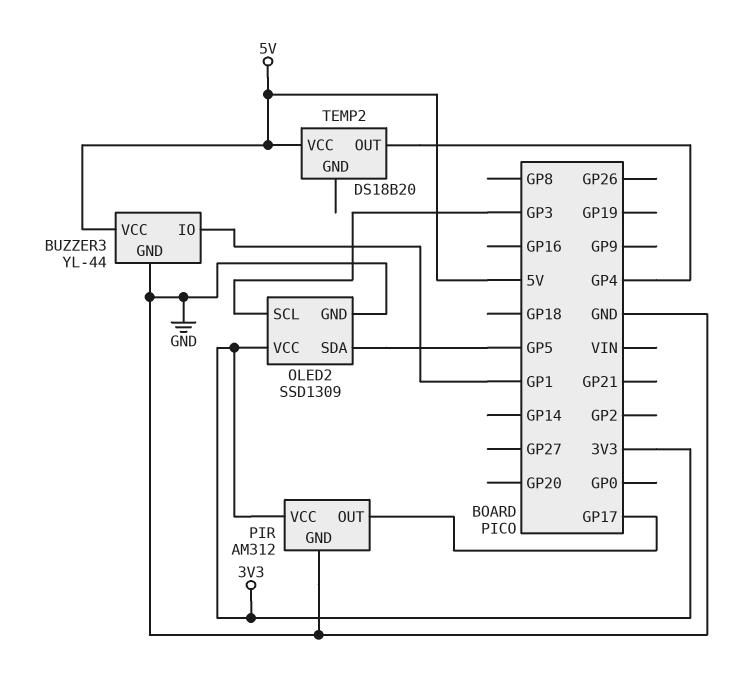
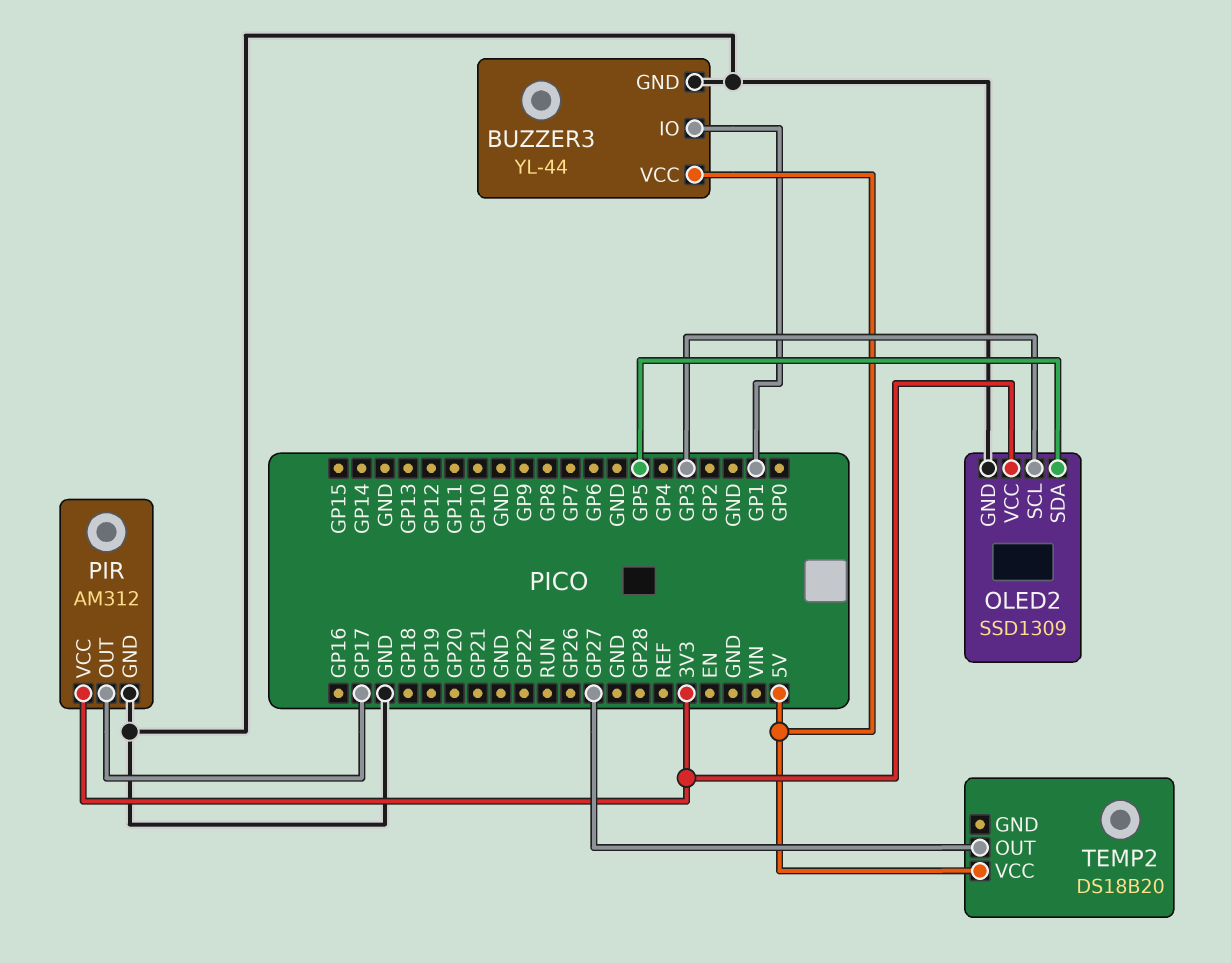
TEMP2 pin OUT: GP4 -> GP27

